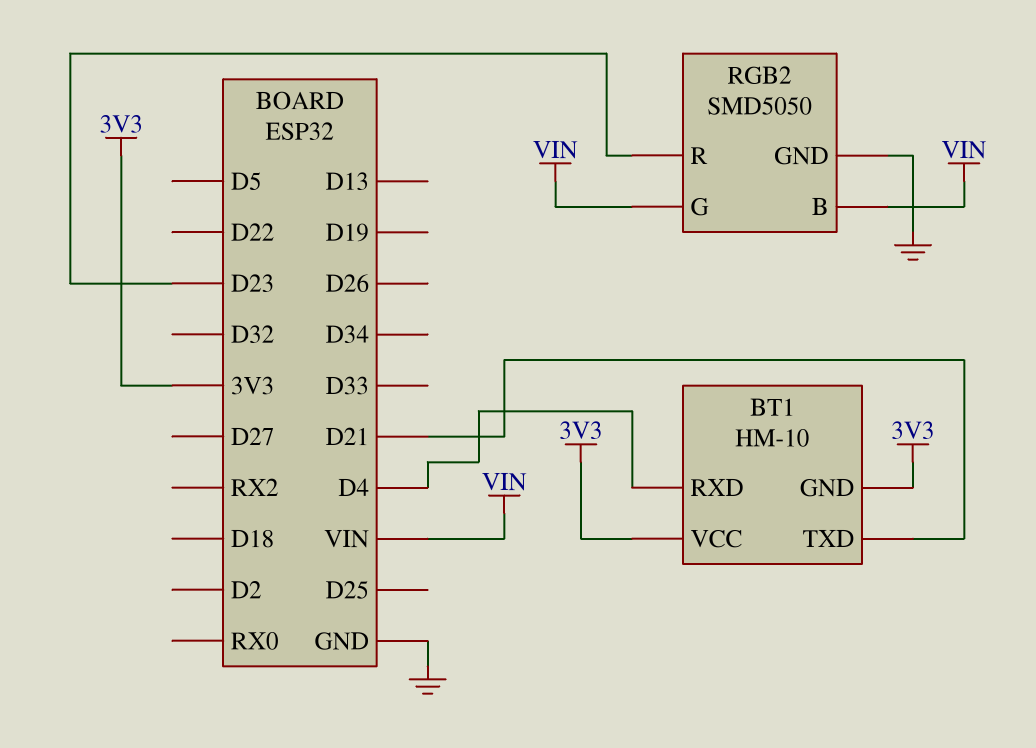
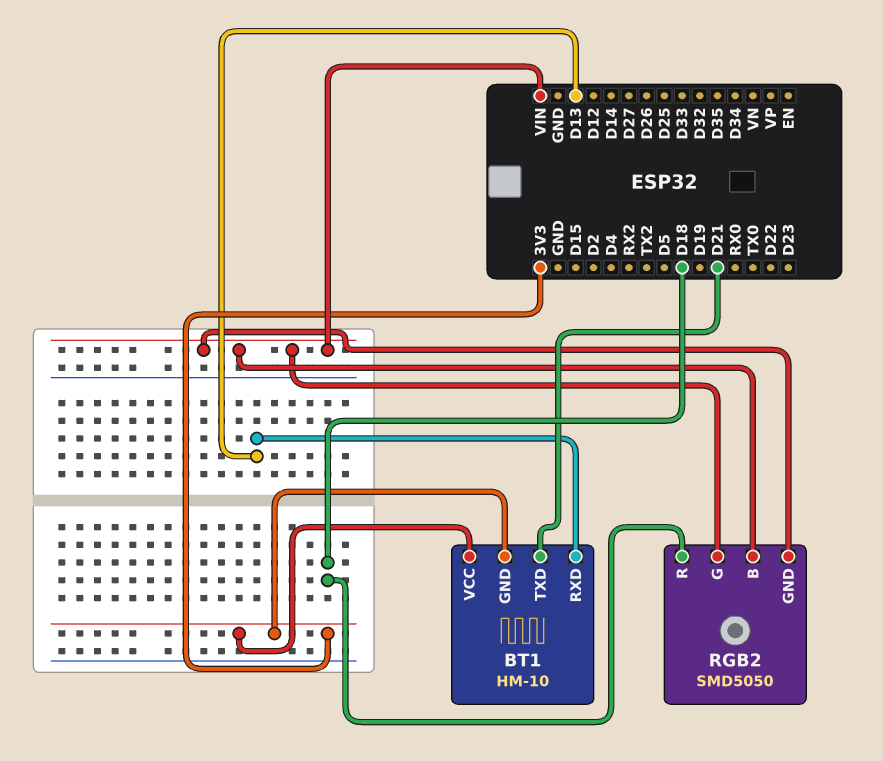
BT1 pin RXD: D4 -> D13
RGB2 pin GND: GND -> VIN
RGB2 pin R: D23 -> D18

